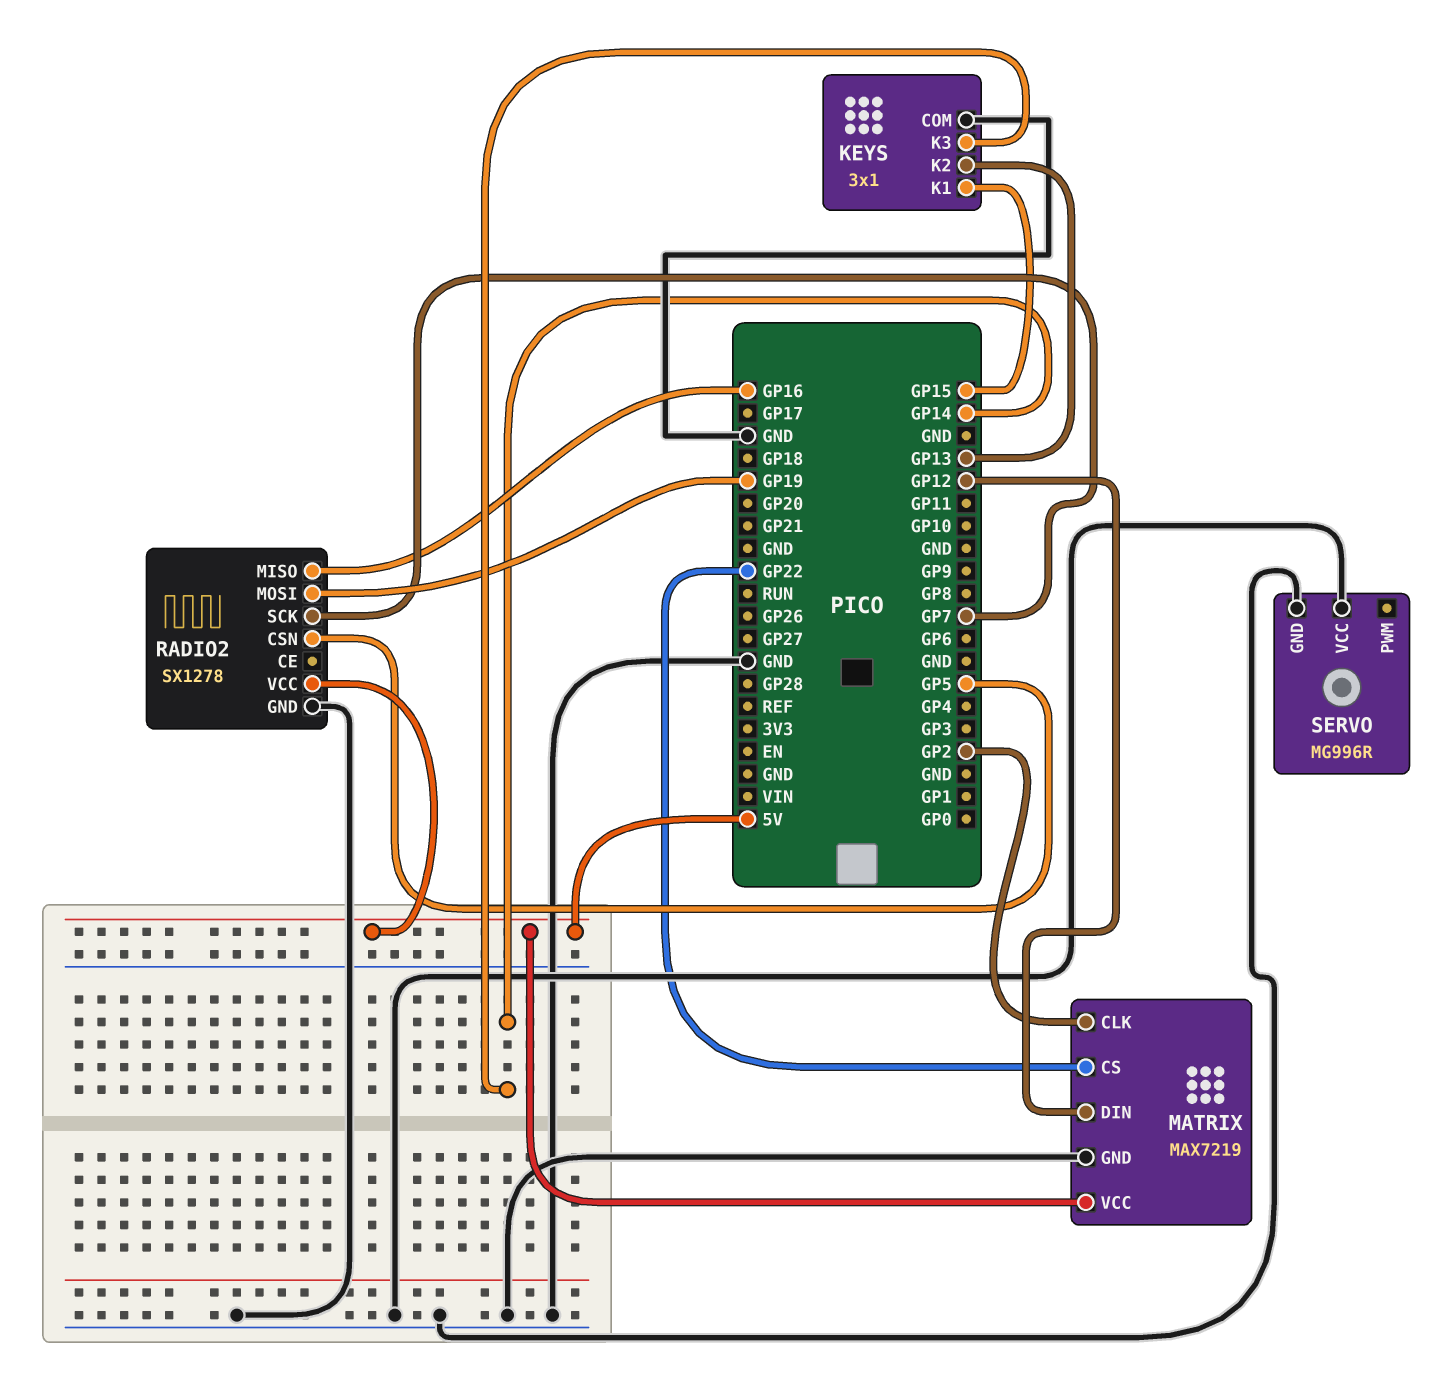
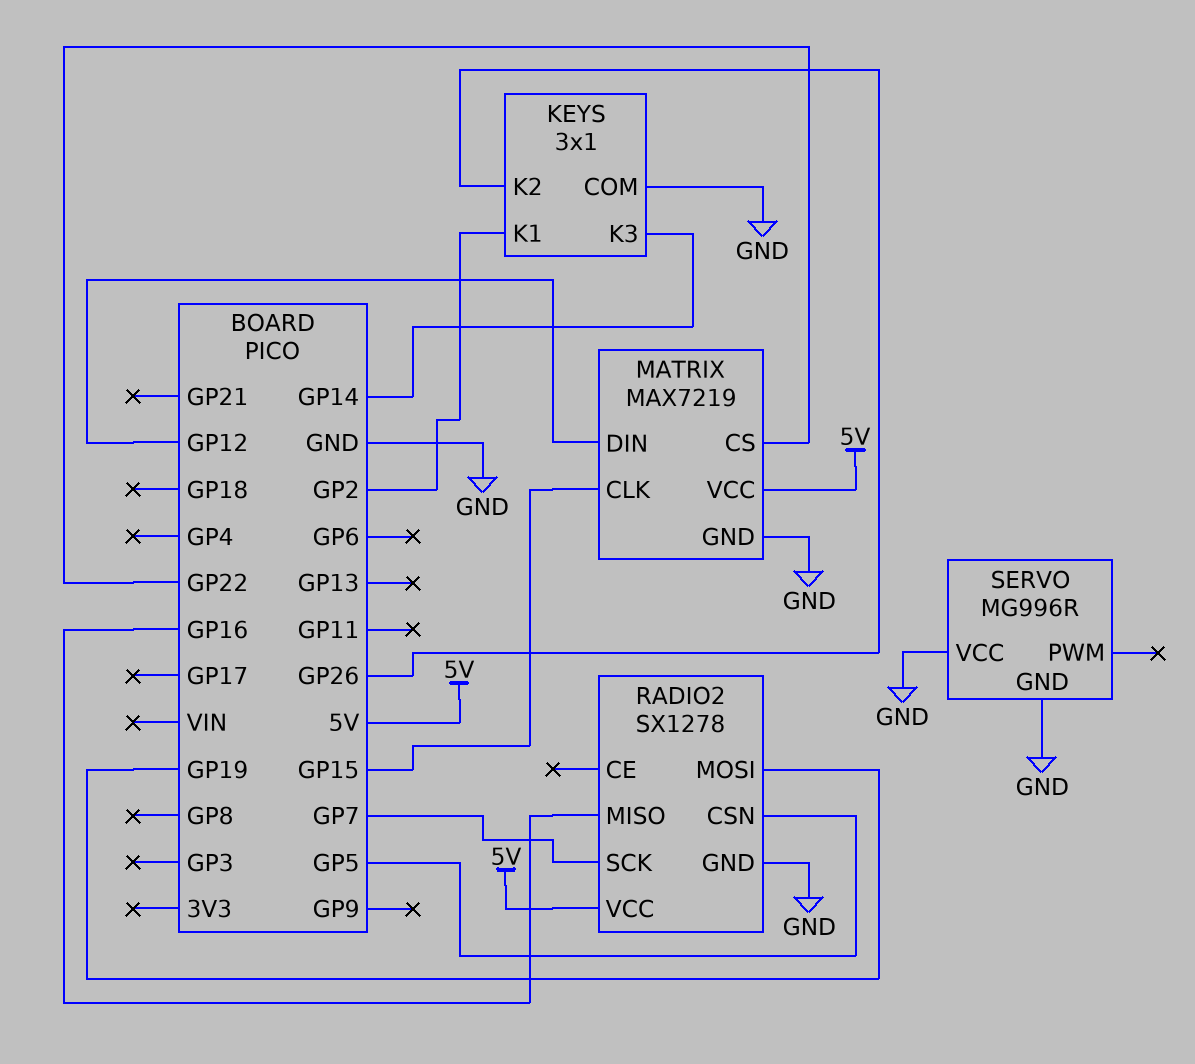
KEYS pin K1: GP15 -> GP2
KEYS pin K2: GP13 -> GP26
MATRIX pin CLK: GP2 -> GP15

